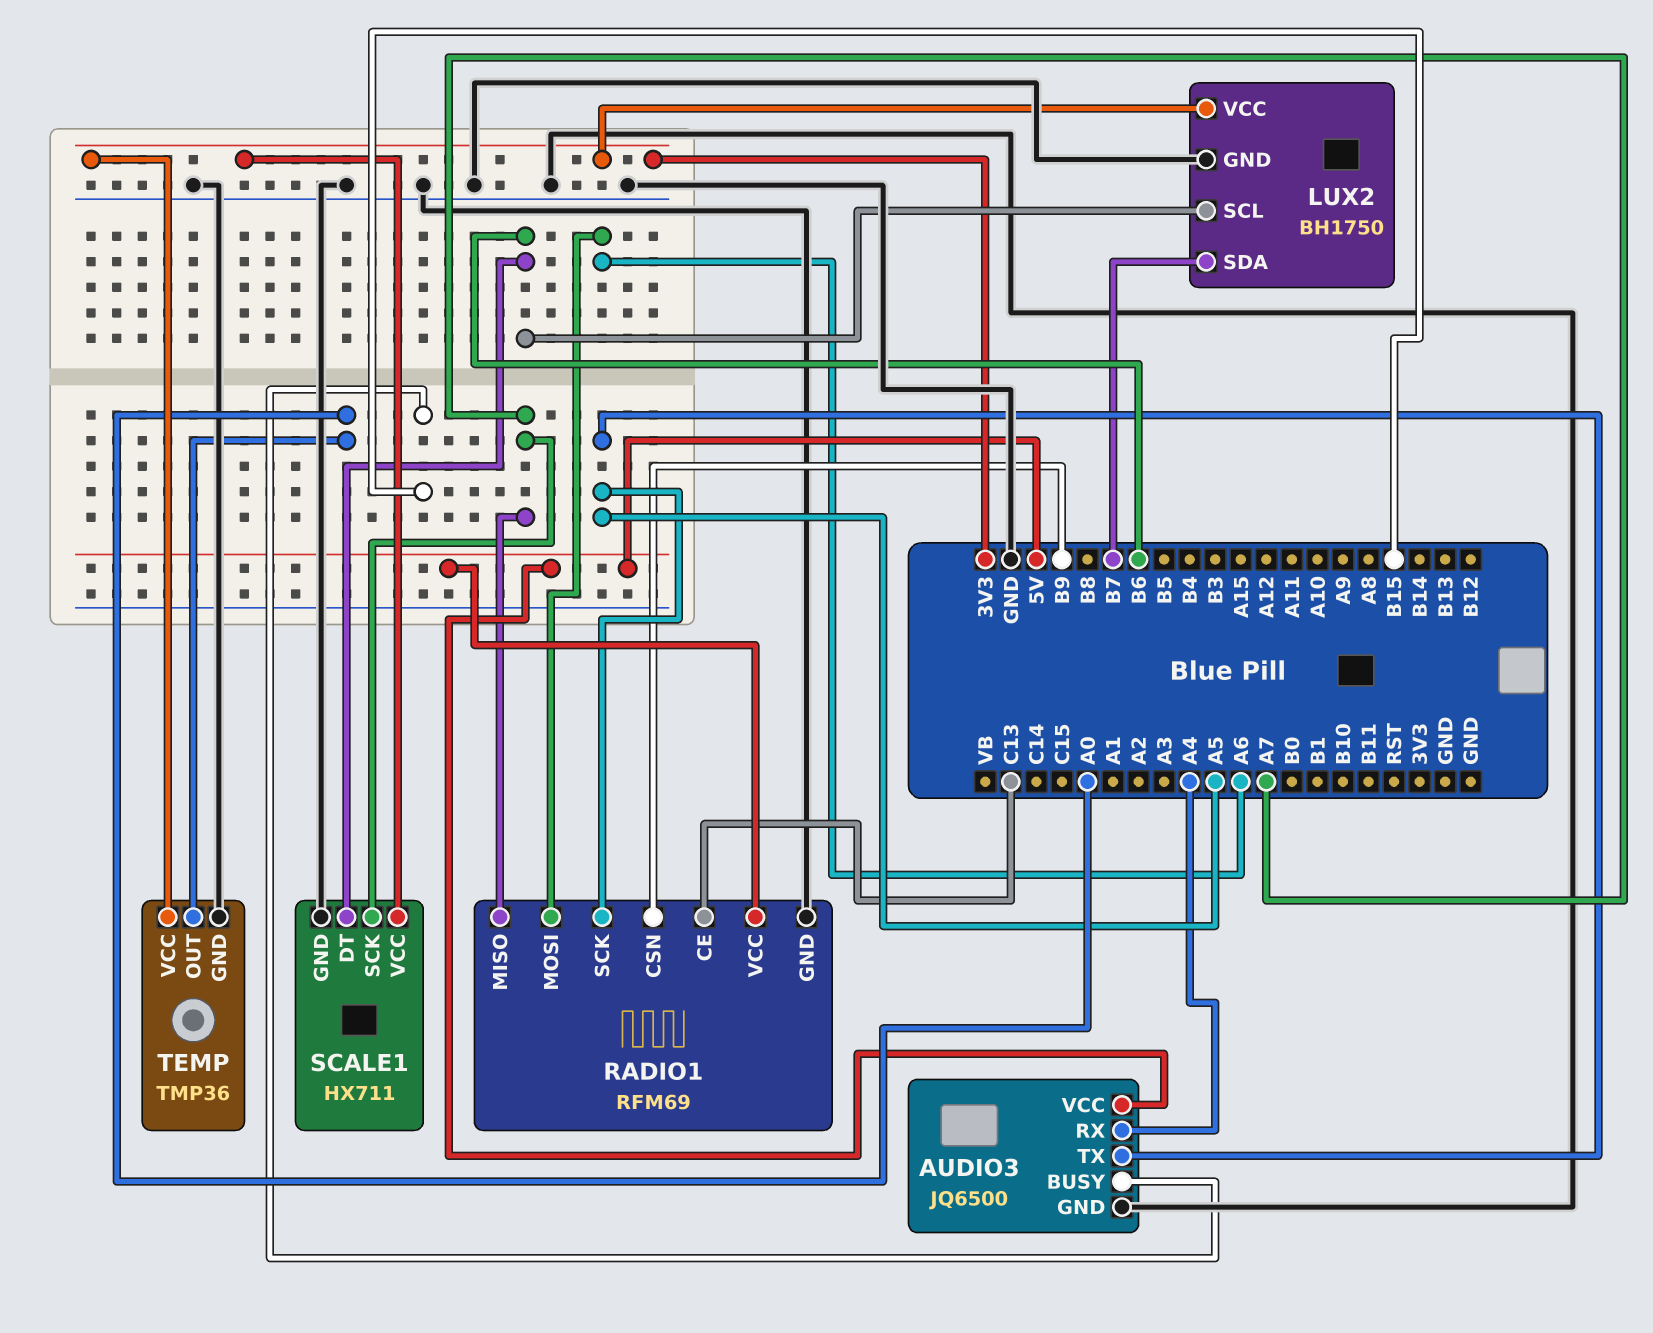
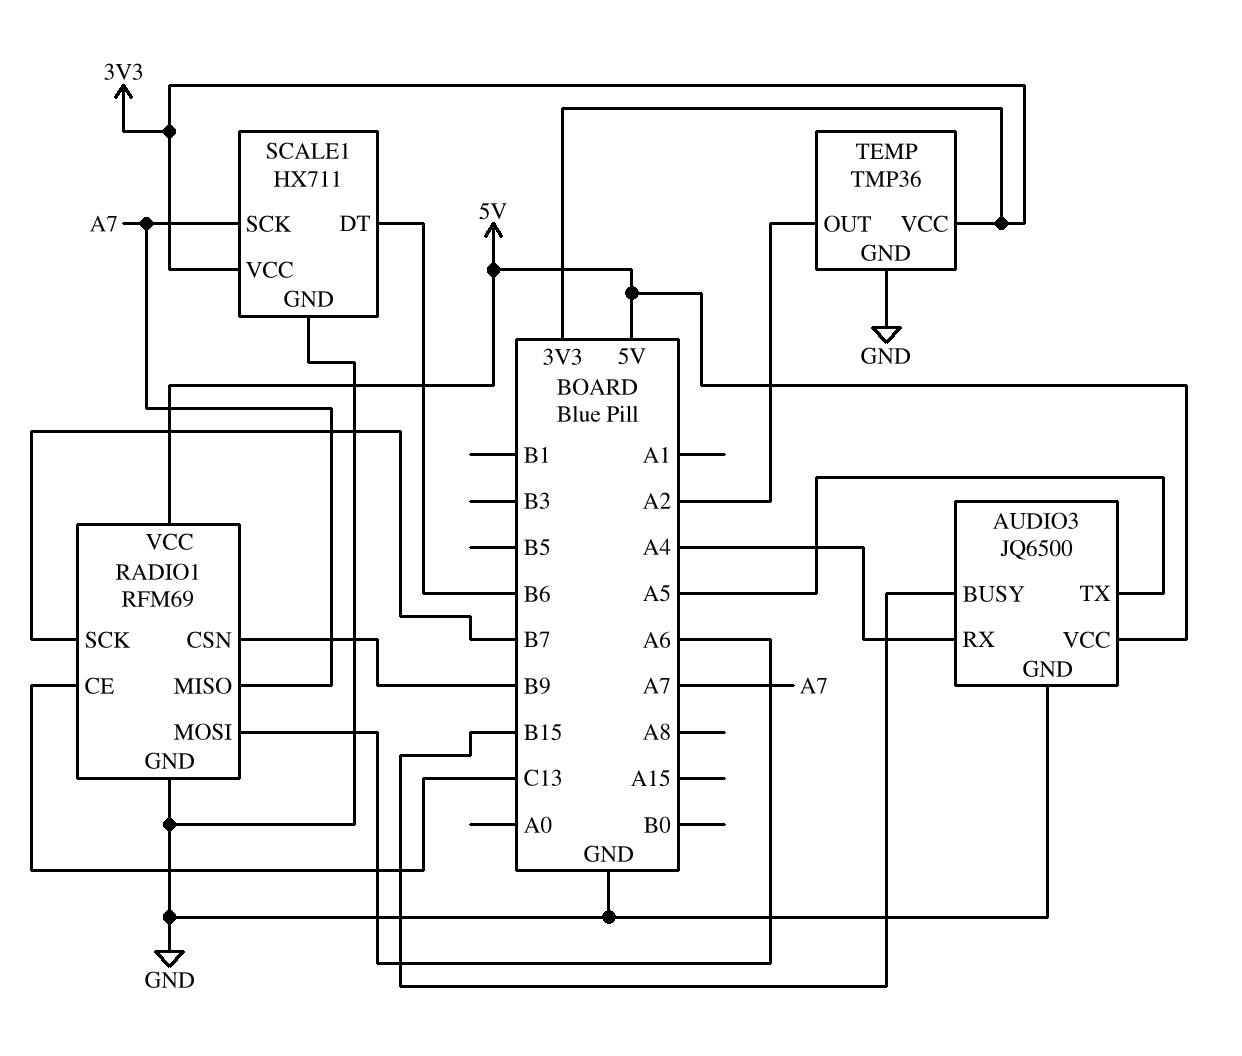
LUX2: BH1750 -> none
LUX2 pin GND: GND -> none
LUX2 pin SCL: B6 -> none
LUX2 pin SDA: B7 -> none
LUX2 pin VCC: 3V3 -> none
RADIO1 pin SCK: A5 -> B7
TEMP pin OUT: A0 -> A2

